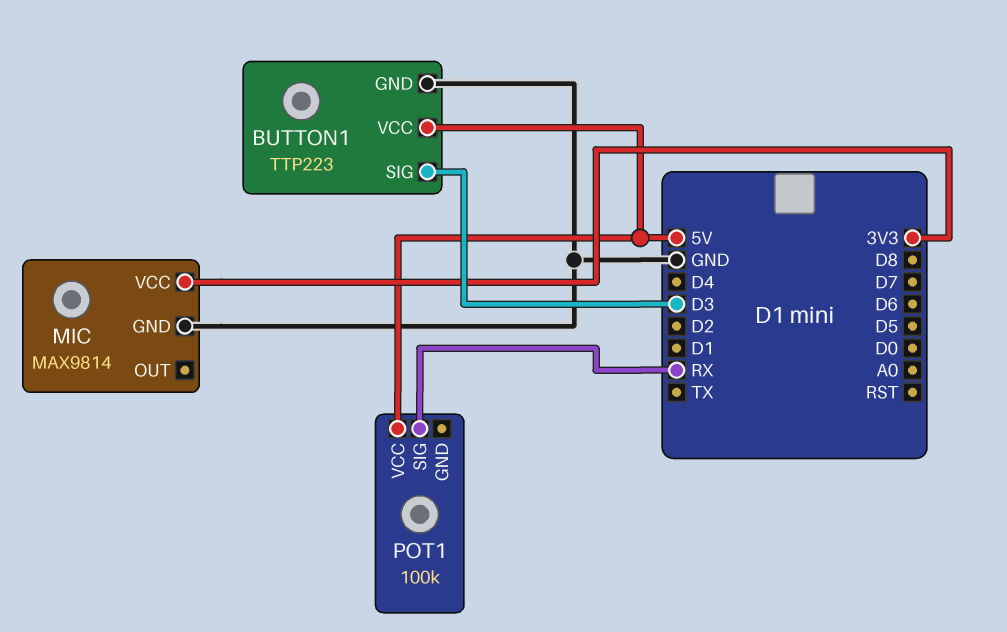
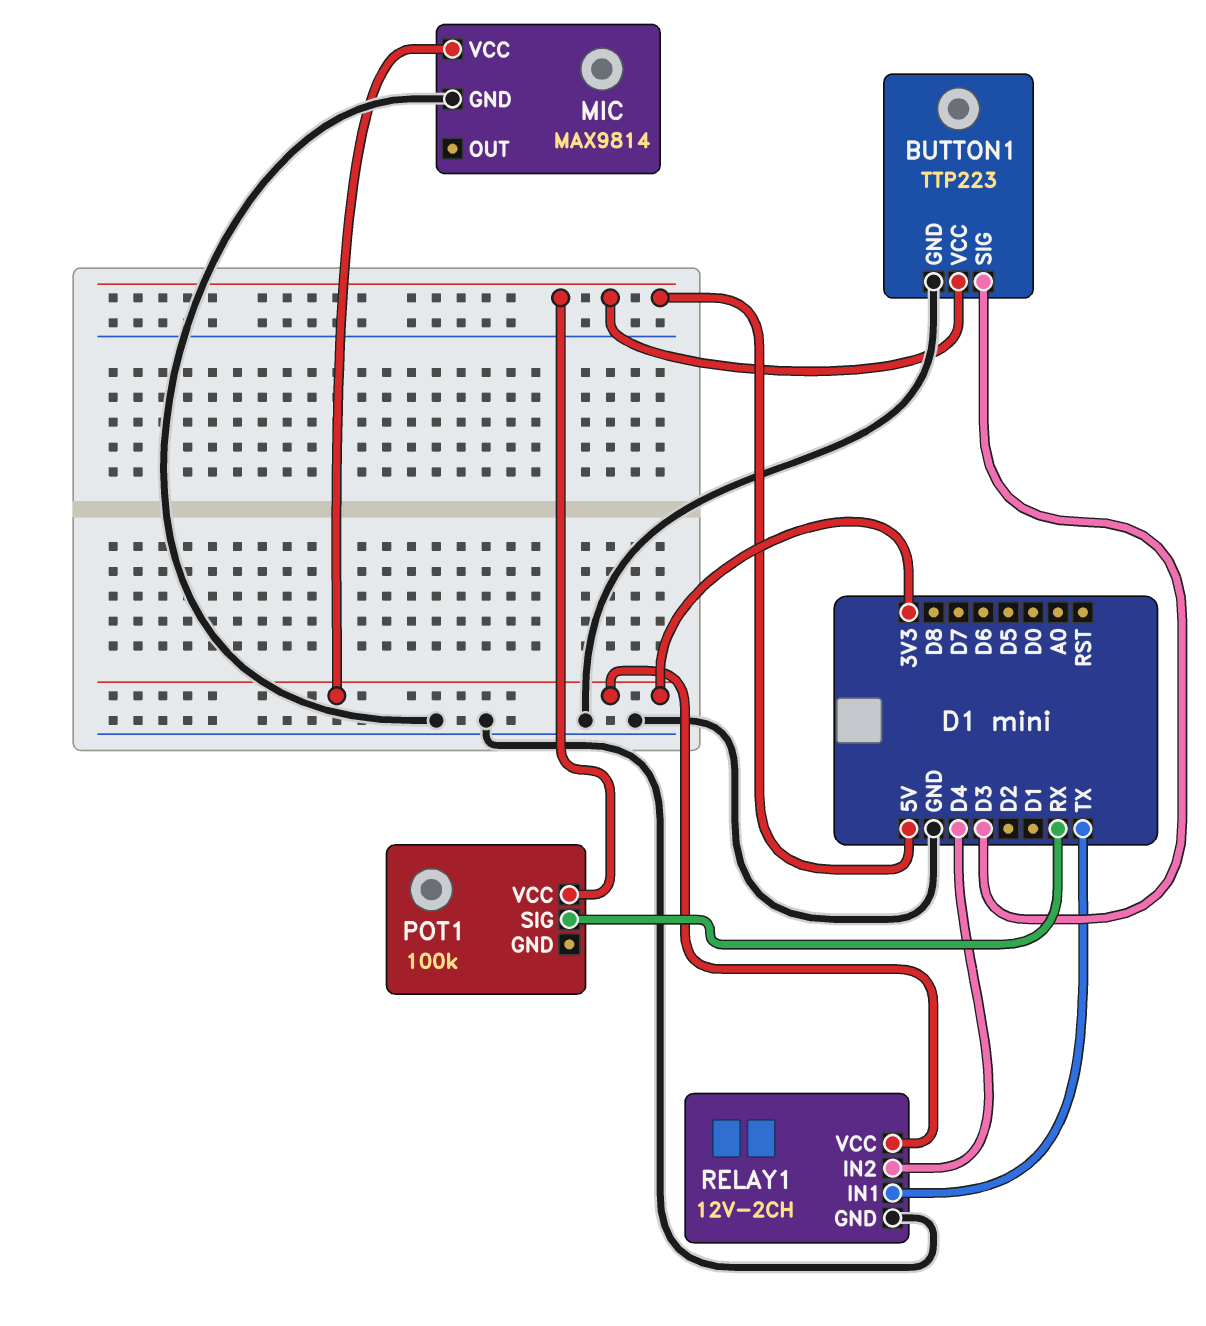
RELAY1: none -> 12V-2CH
RELAY1 pin GND: none -> GND
RELAY1 pin IN1: none -> TX
RELAY1 pin IN2: none -> D4
RELAY1 pin VCC: none -> 3V3

